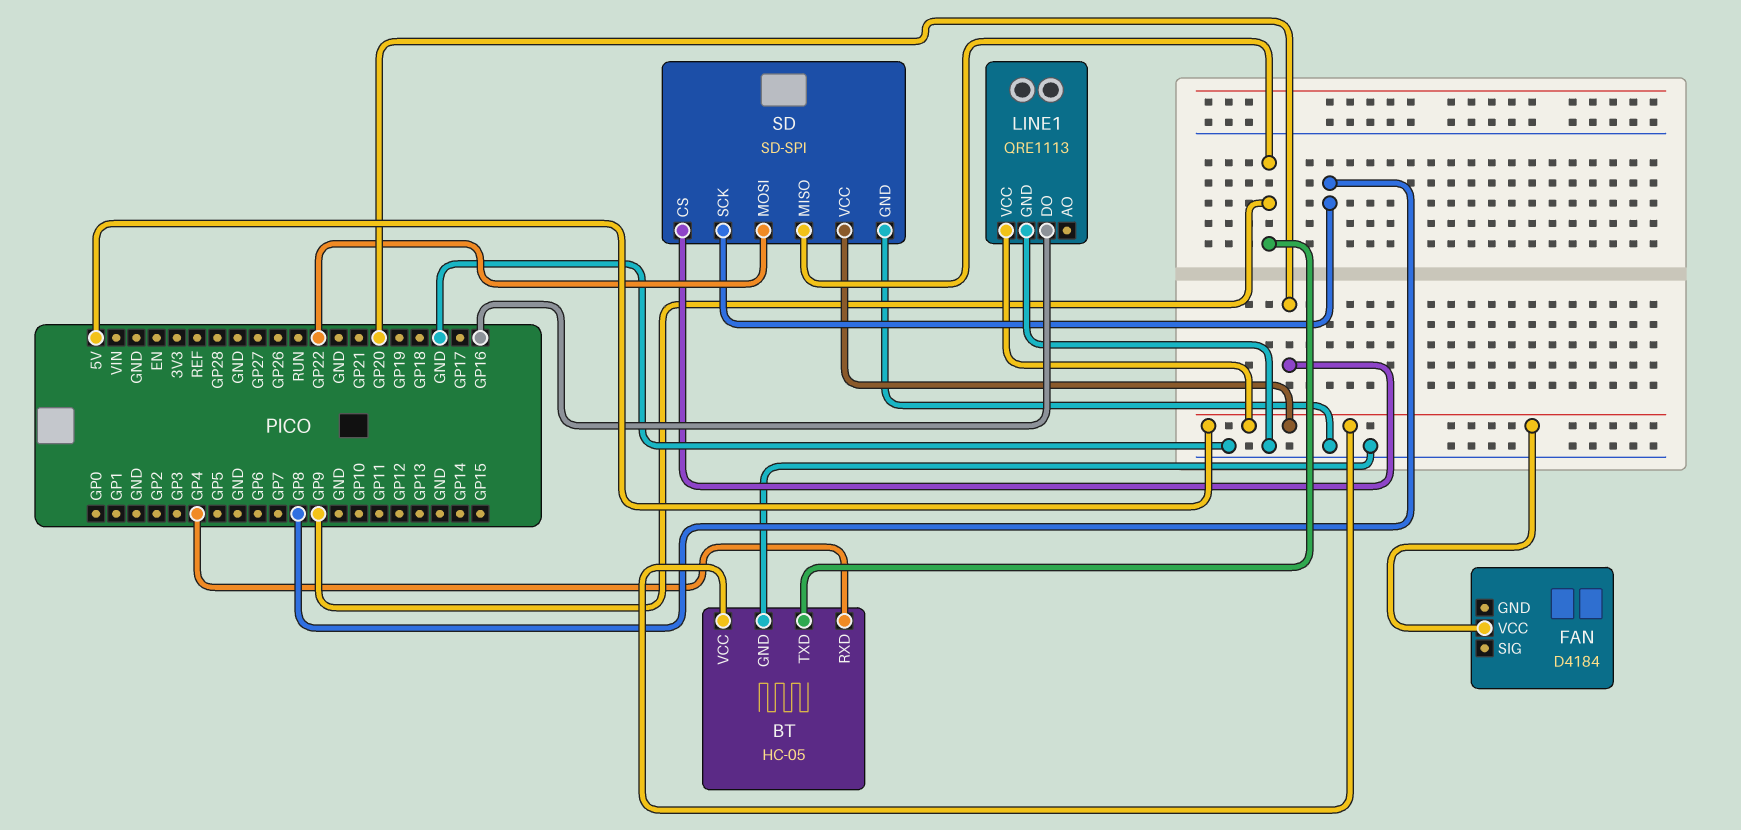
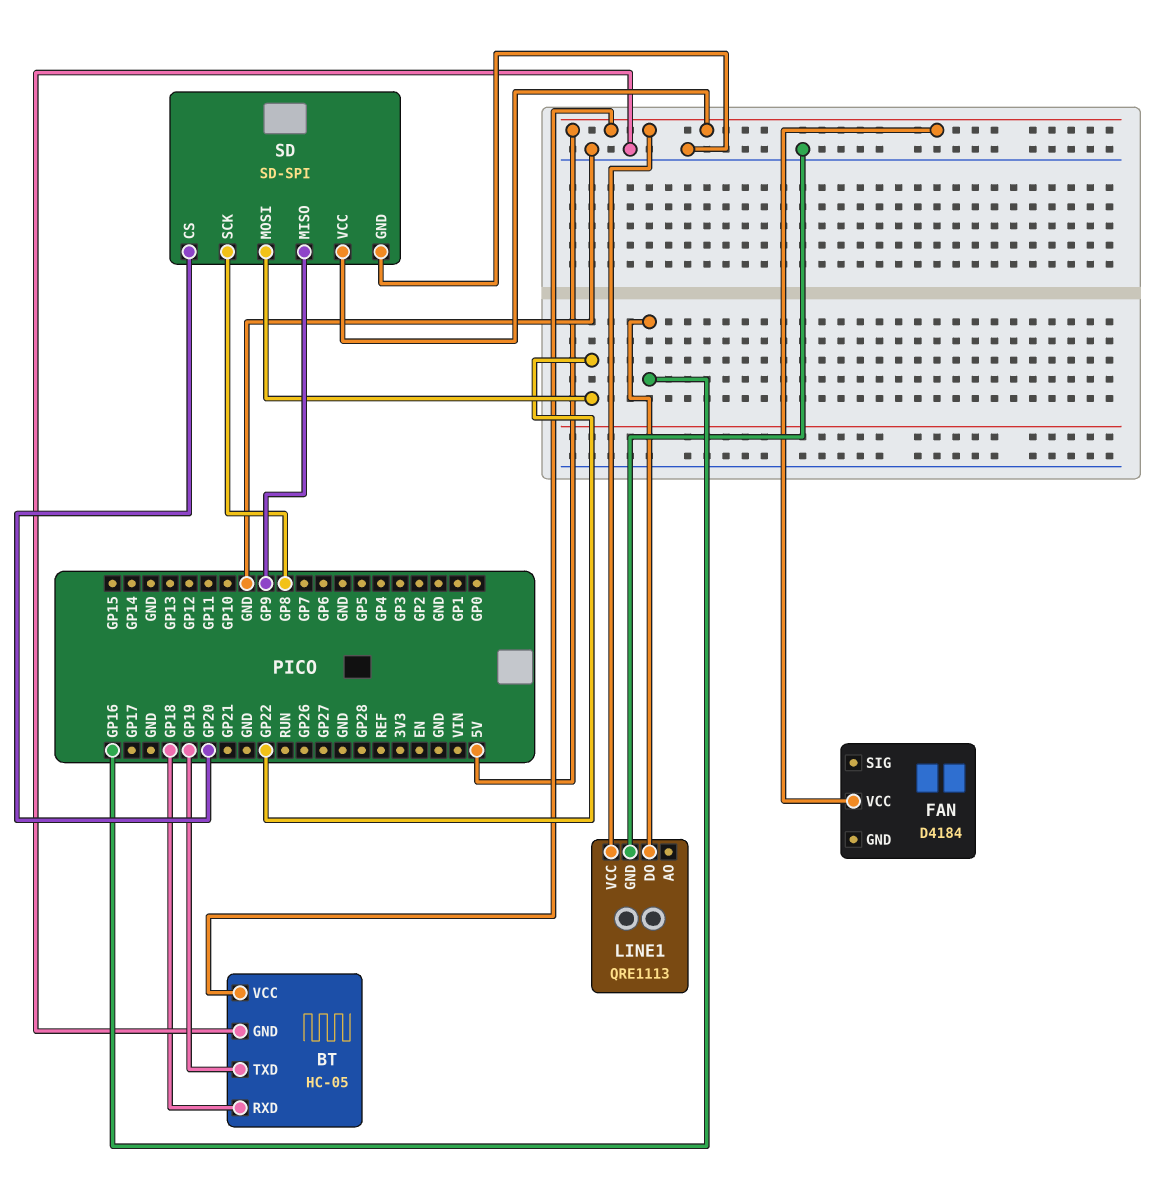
BT pin RXD: GP4 -> GP18
BT pin TXD: GP9 -> GP19

